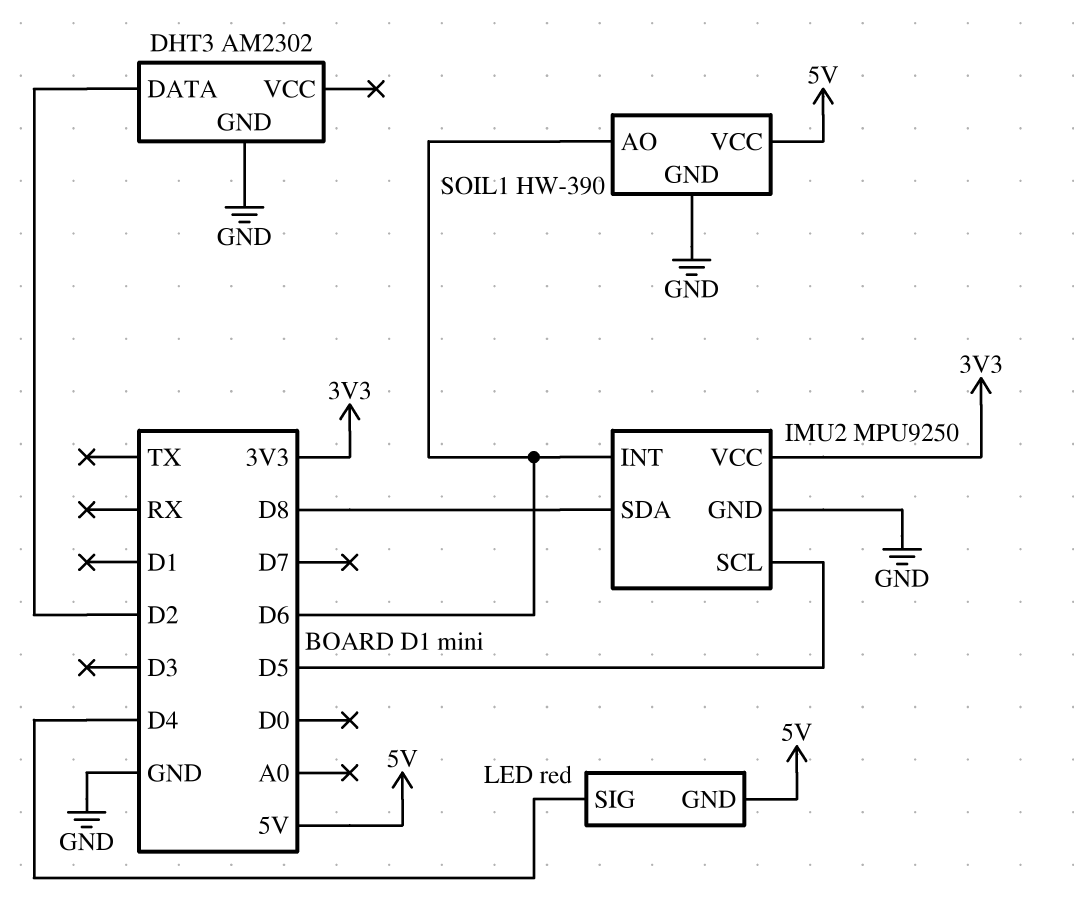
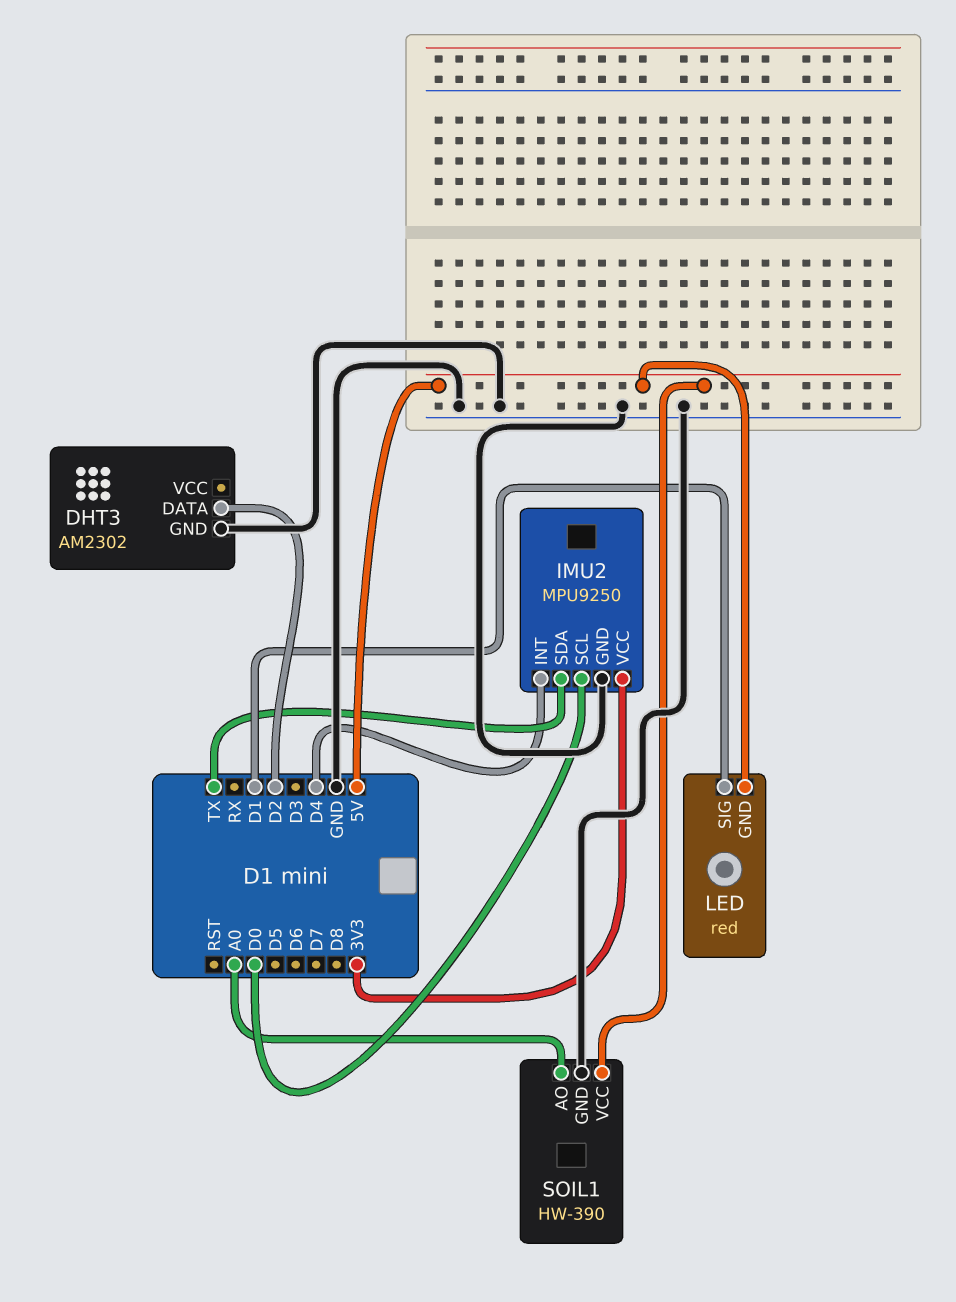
IMU2 pin INT: D6 -> D4
IMU2 pin SCL: D5 -> D0
IMU2 pin SDA: D8 -> TX
LED pin SIG: D4 -> D1
SOIL1 pin AO: D6 -> A0

